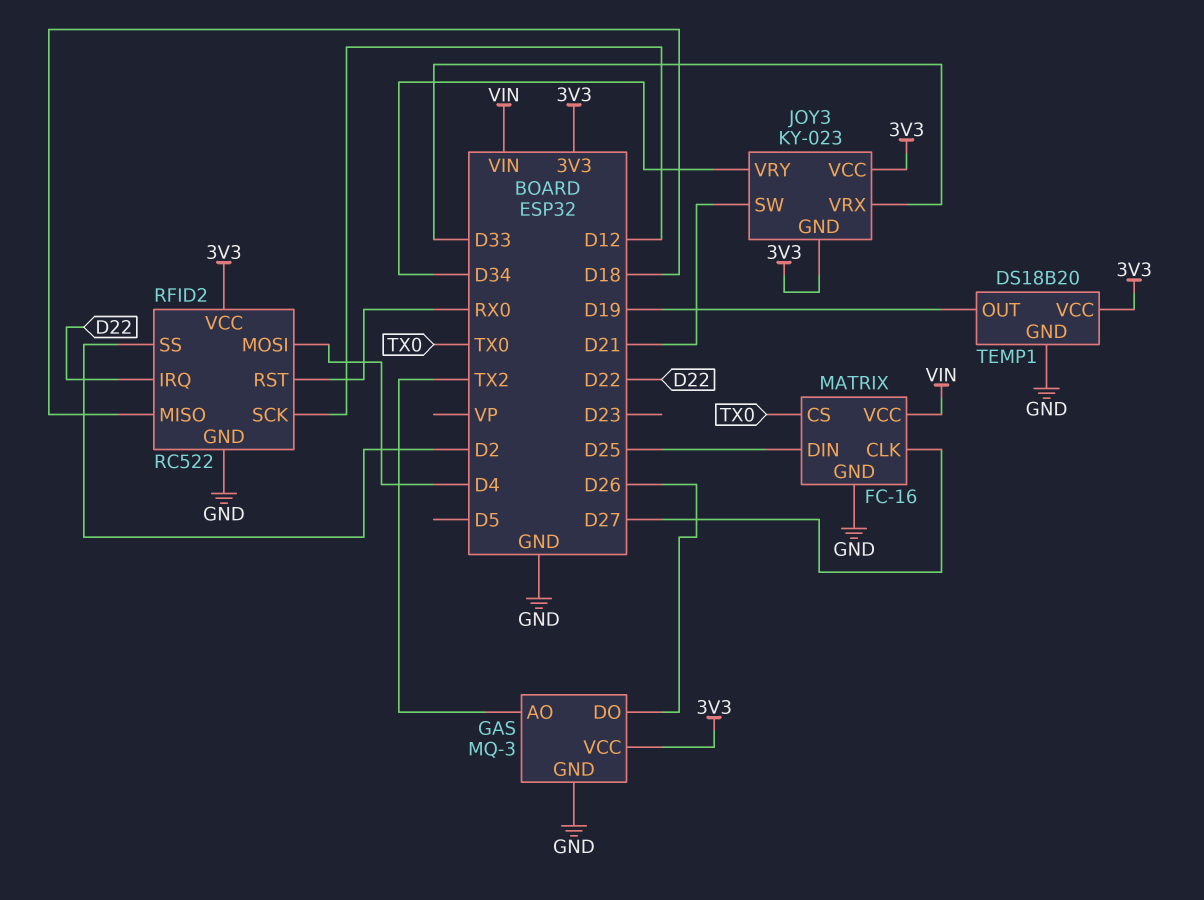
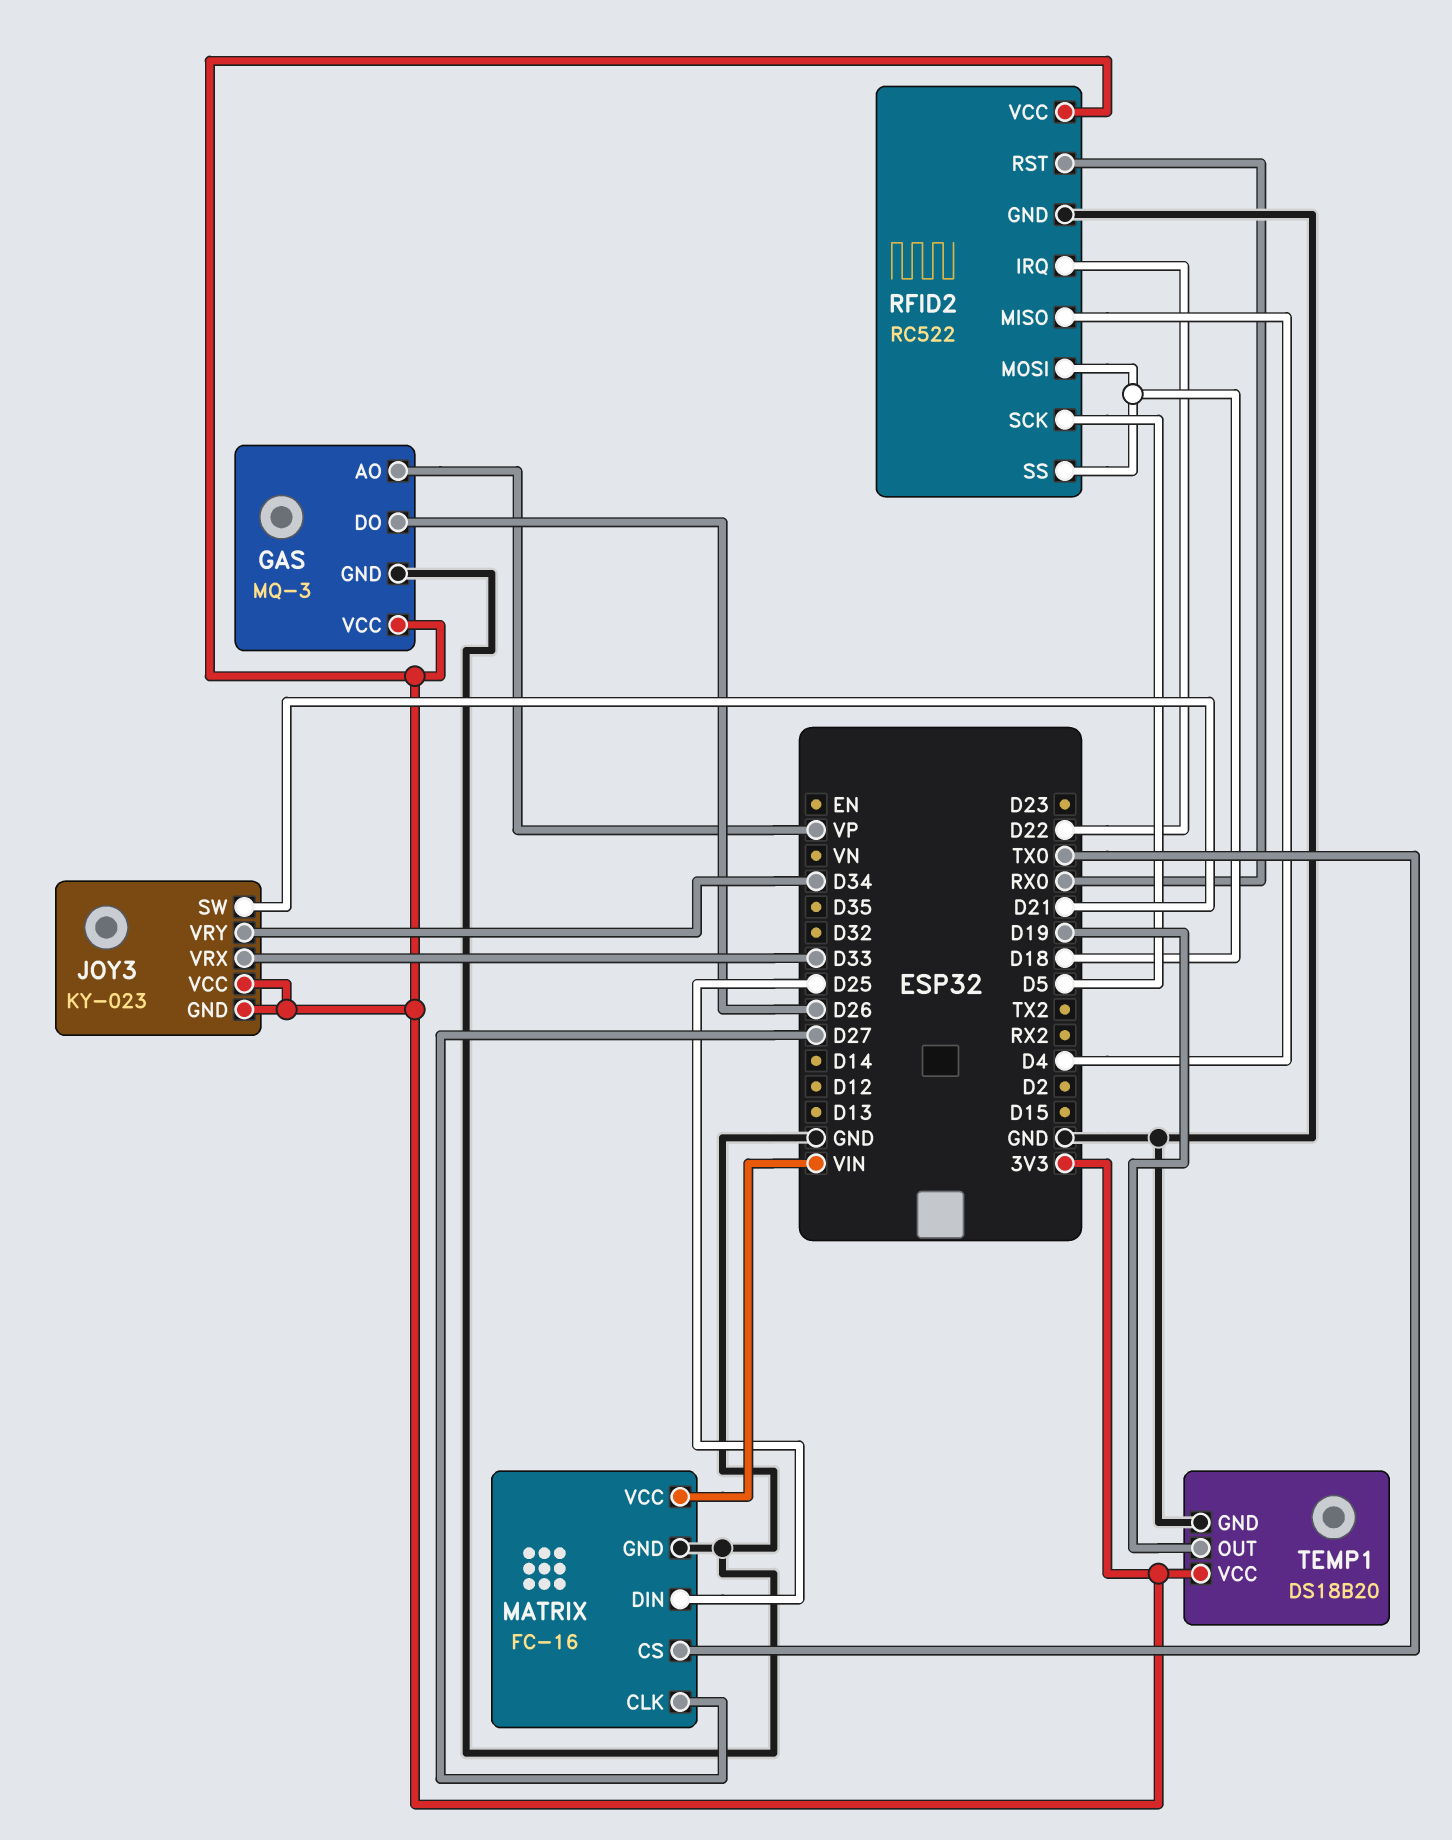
GAS pin AO: TX2 -> VP
RFID2 pin MISO: D18 -> D4
RFID2 pin MOSI: D4 -> D18
RFID2 pin SCK: D12 -> D5
RFID2 pin SS: D2 -> D18

